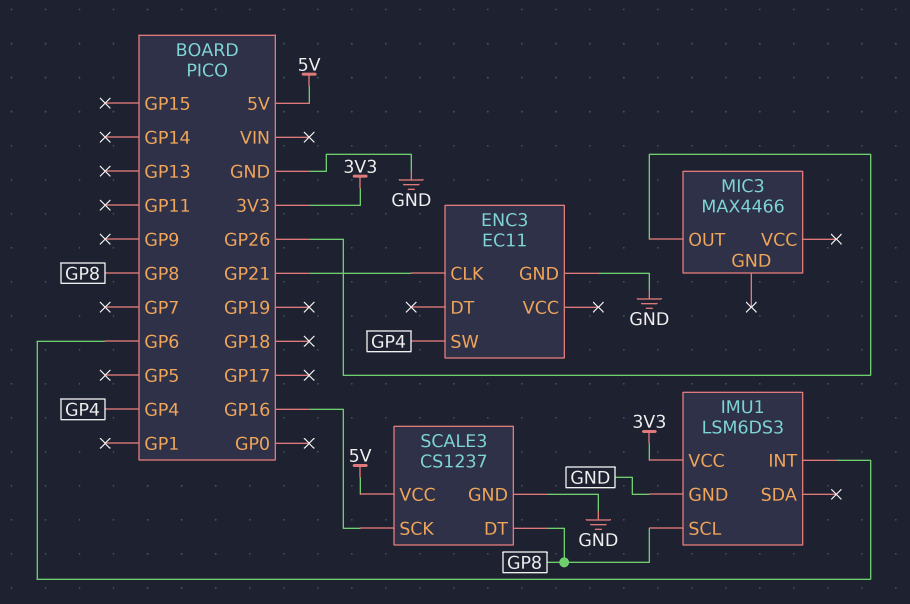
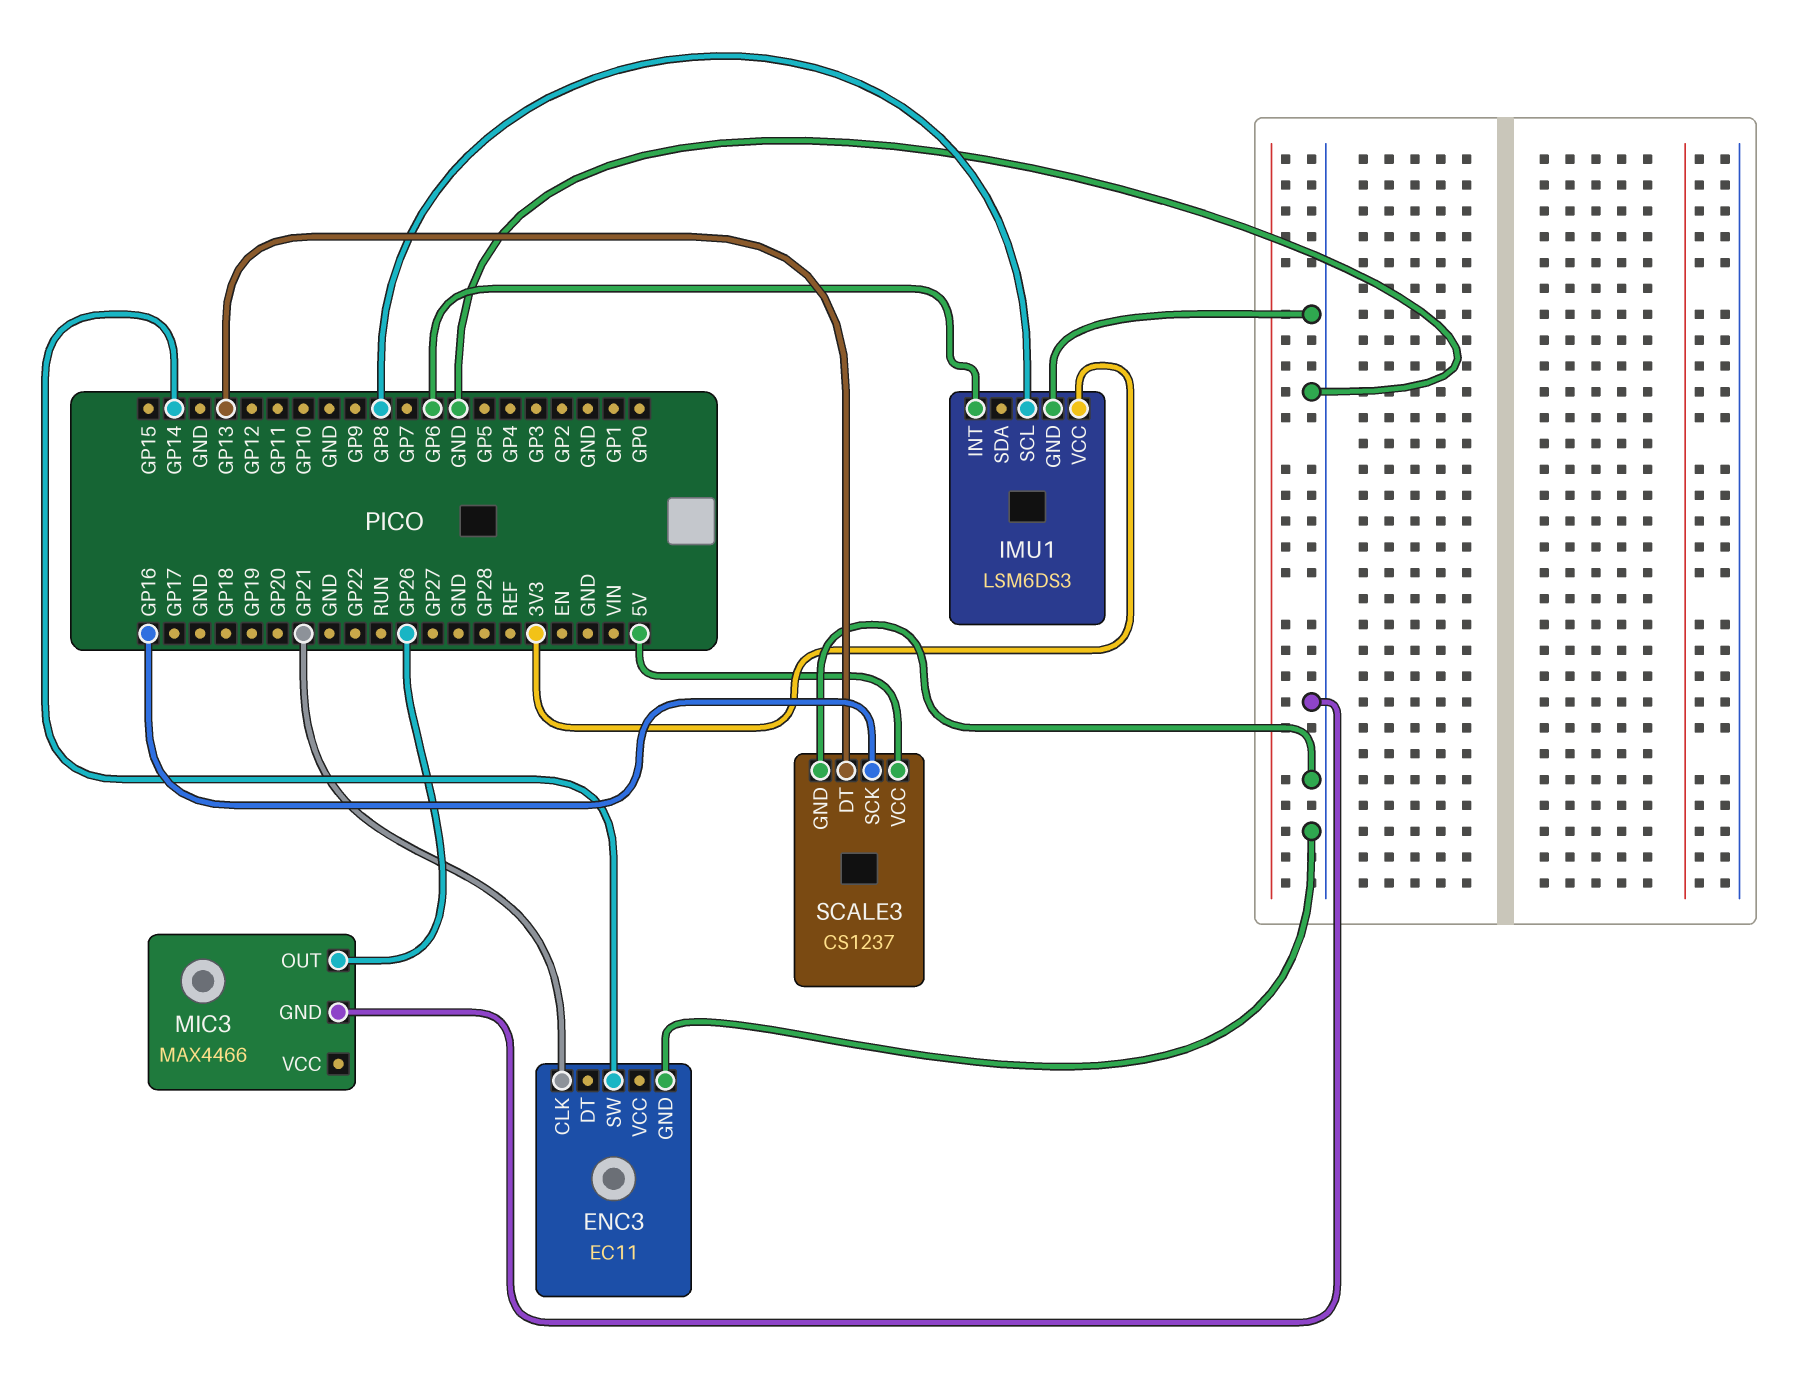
ENC3 pin SW: GP4 -> GP14
MIC3 pin GND: none -> GND
SCALE3 pin DT: GP8 -> GP13

